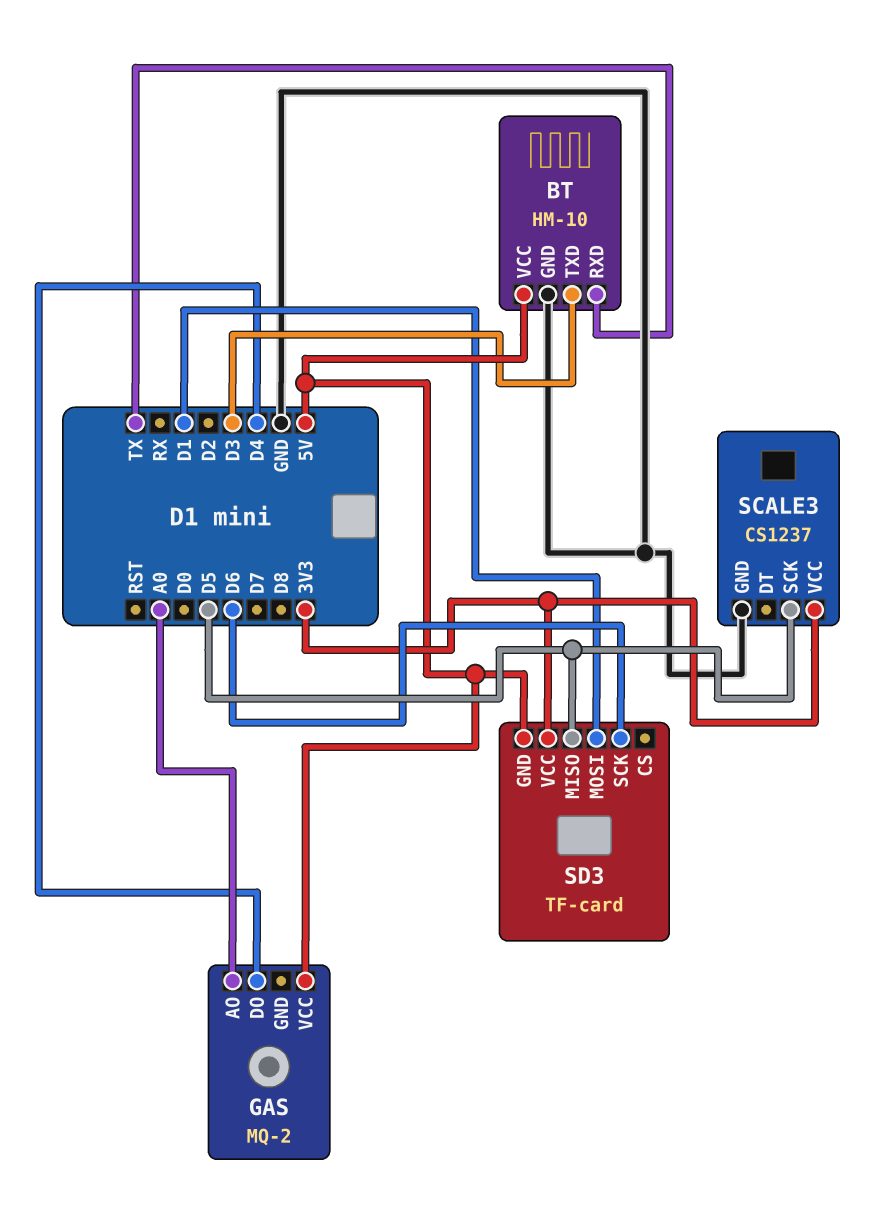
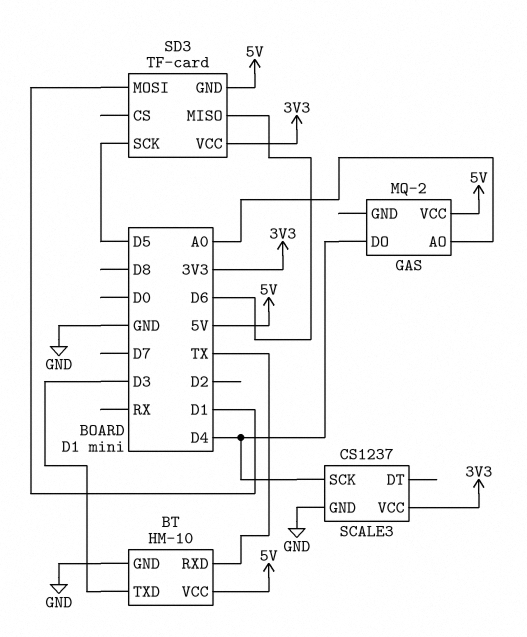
SCALE3 pin SCK: D5 -> D4
SD3 pin MISO: D5 -> D6
SD3 pin SCK: D6 -> D5

